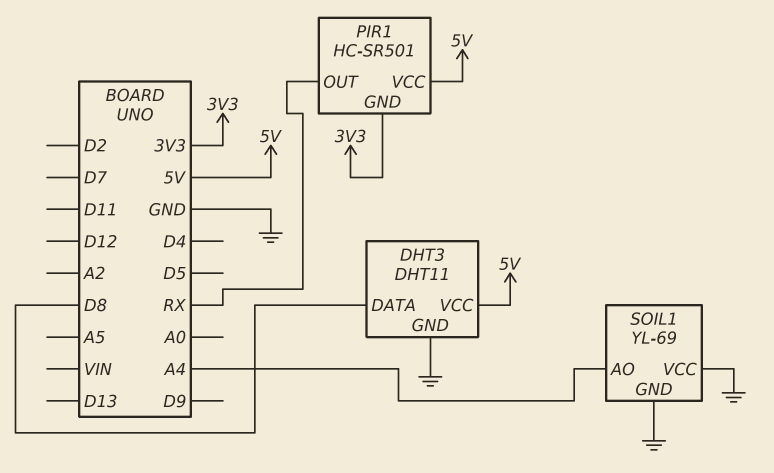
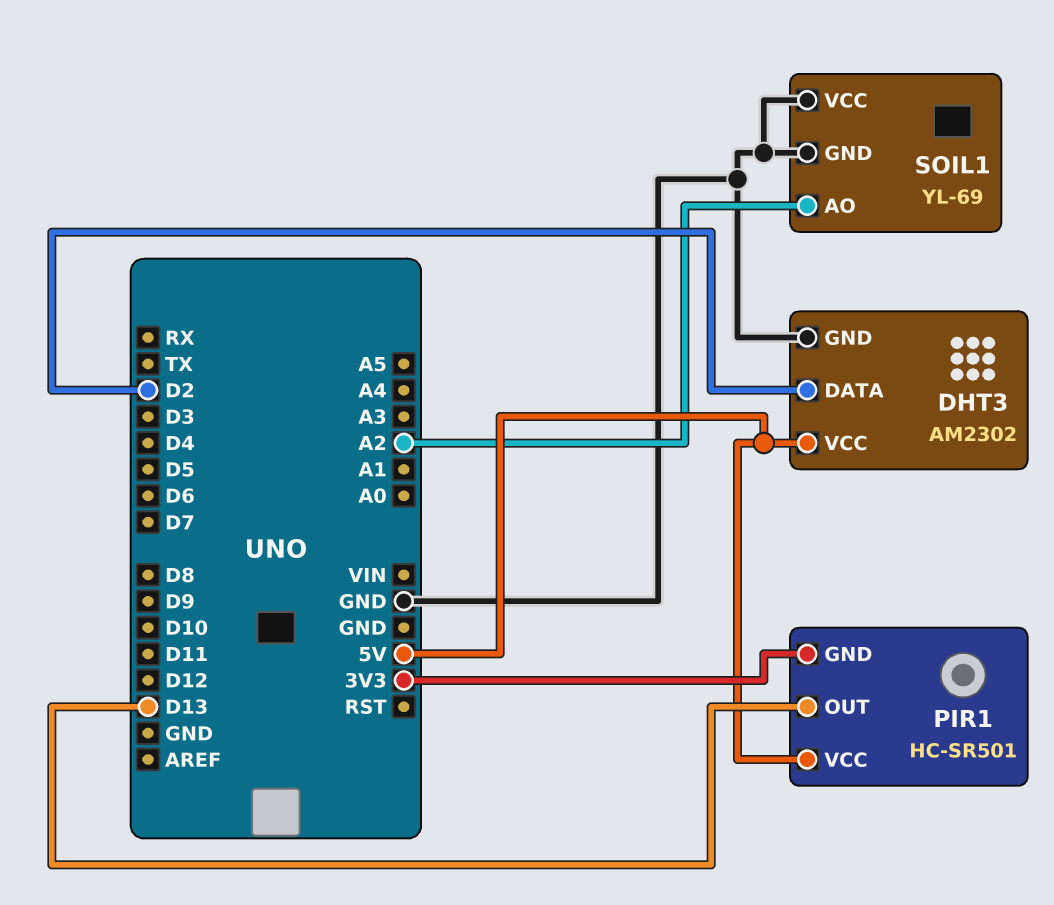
DHT3: DHT11 -> AM2302
DHT3 pin DATA: D8 -> D2
PIR1 pin OUT: RX -> D13
SOIL1 pin AO: A4 -> A2

